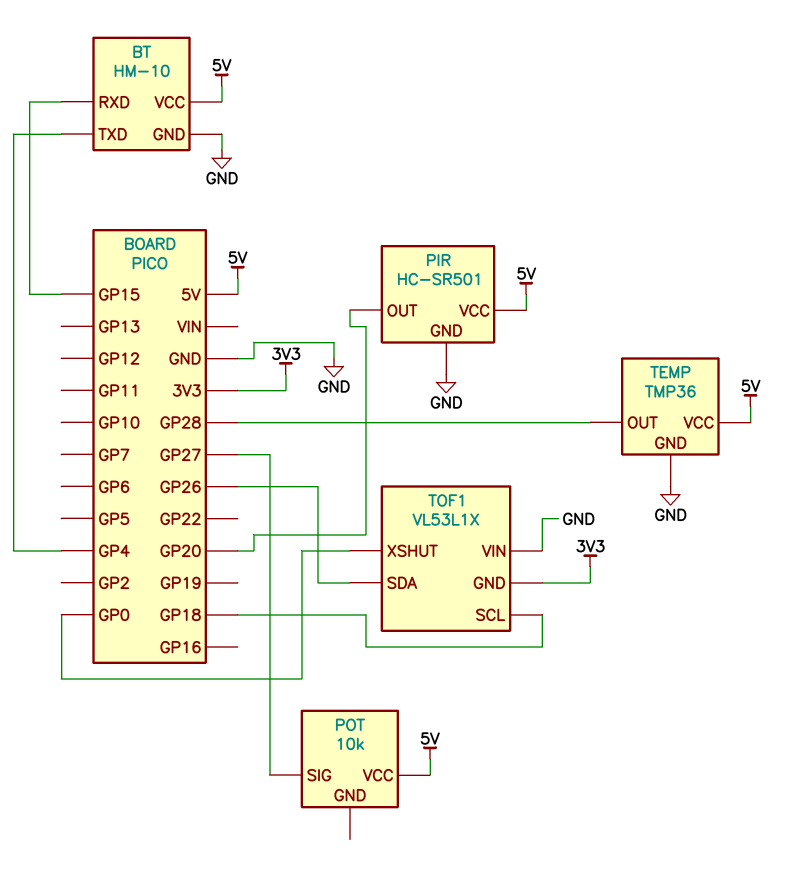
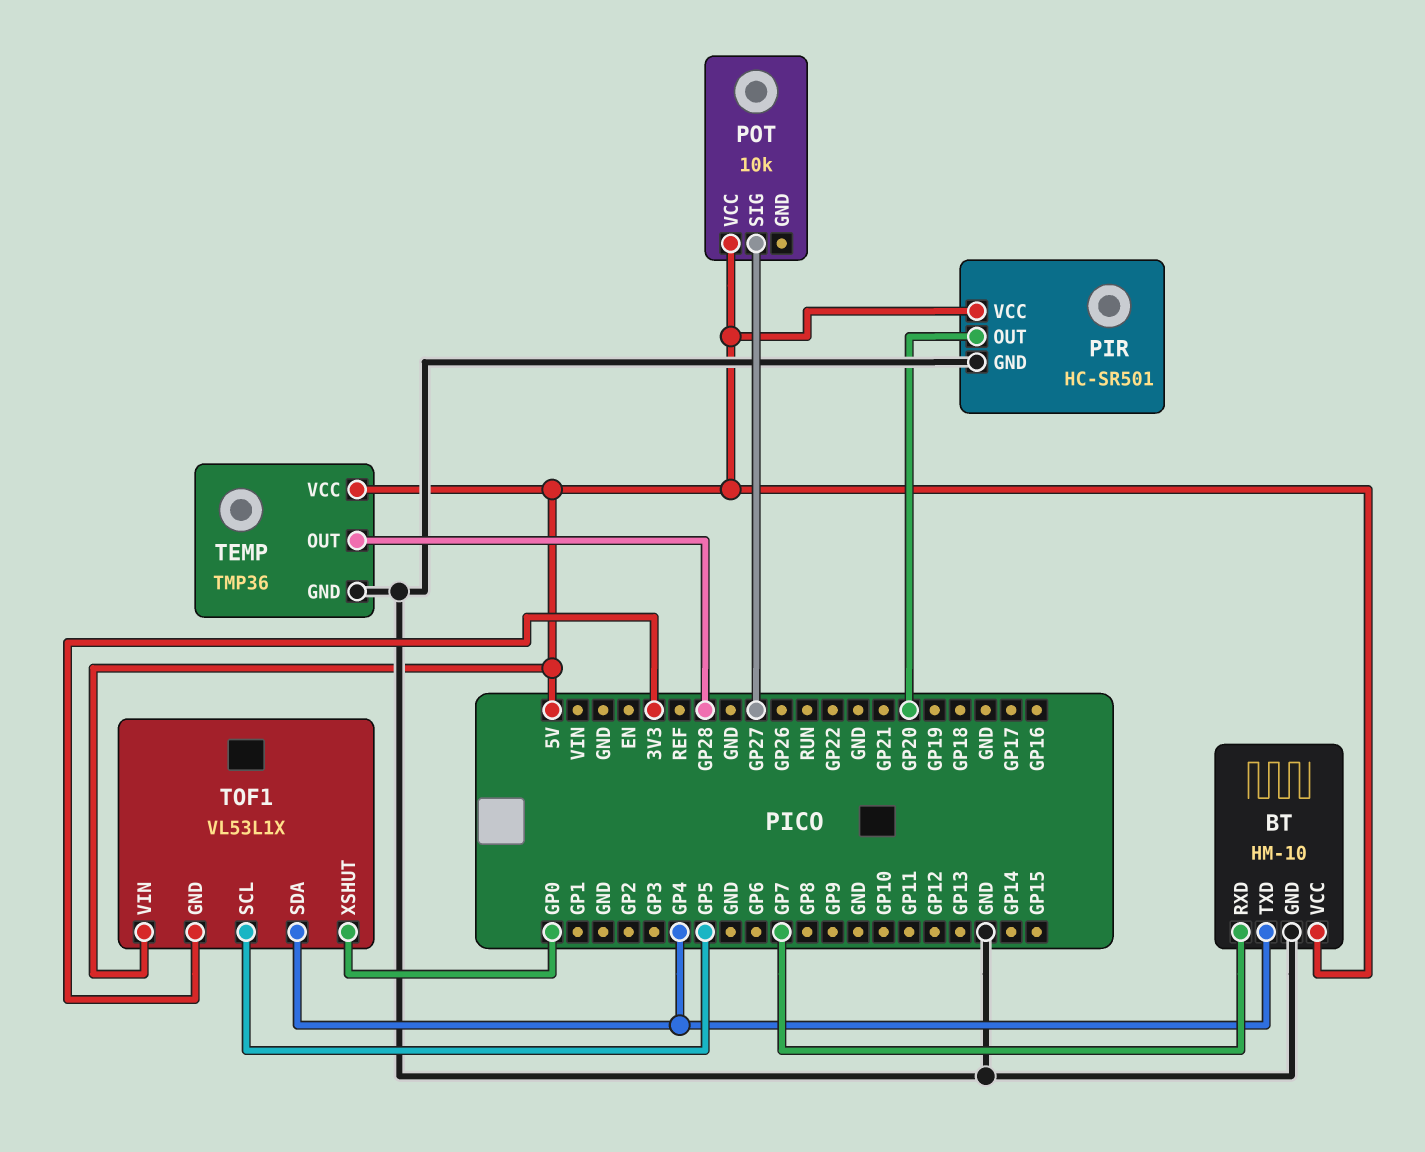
BT pin RXD: GP15 -> GP7
TOF1 pin SCL: GP18 -> GP5
TOF1 pin SDA: GP26 -> GP4
TOF1 pin VIN: GND -> 5V

